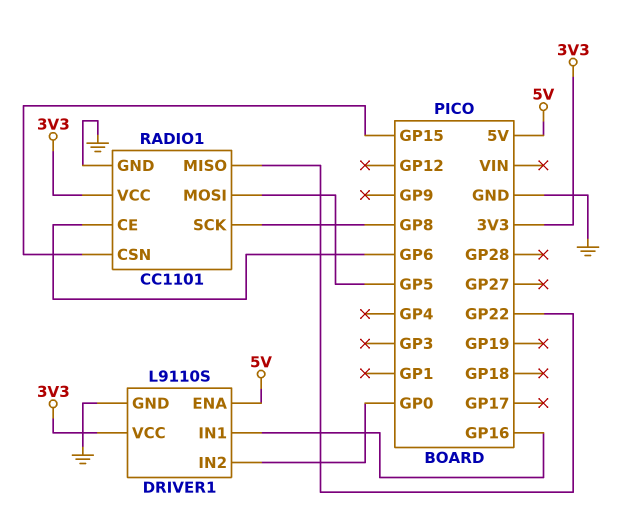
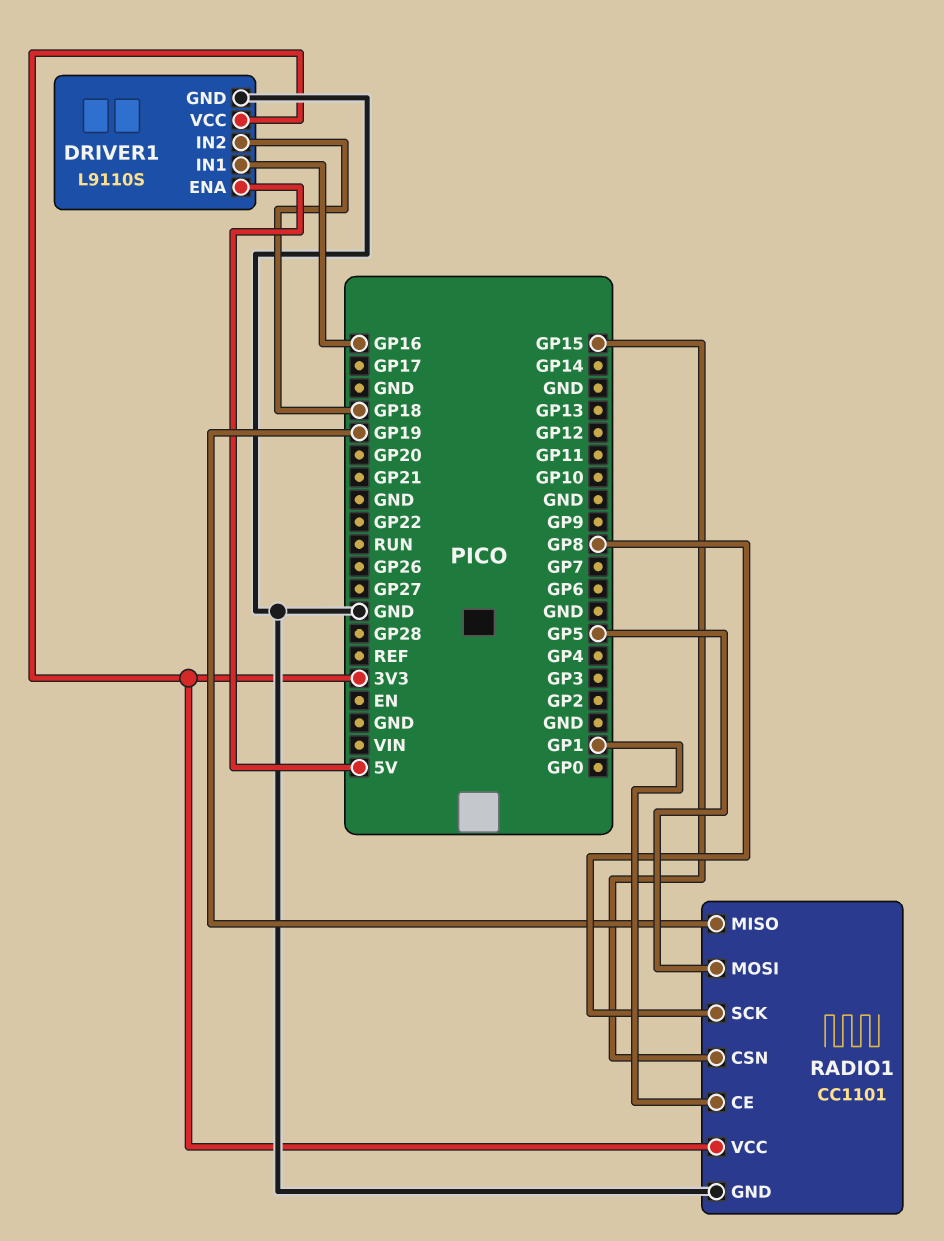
DRIVER1 pin IN2: GP0 -> GP18
RADIO1 pin CE: GP6 -> GP1
RADIO1 pin MISO: GP22 -> GP19

